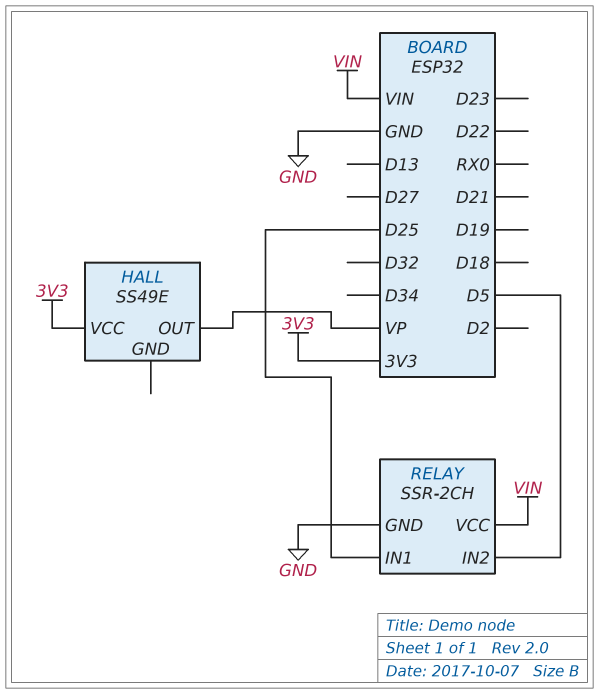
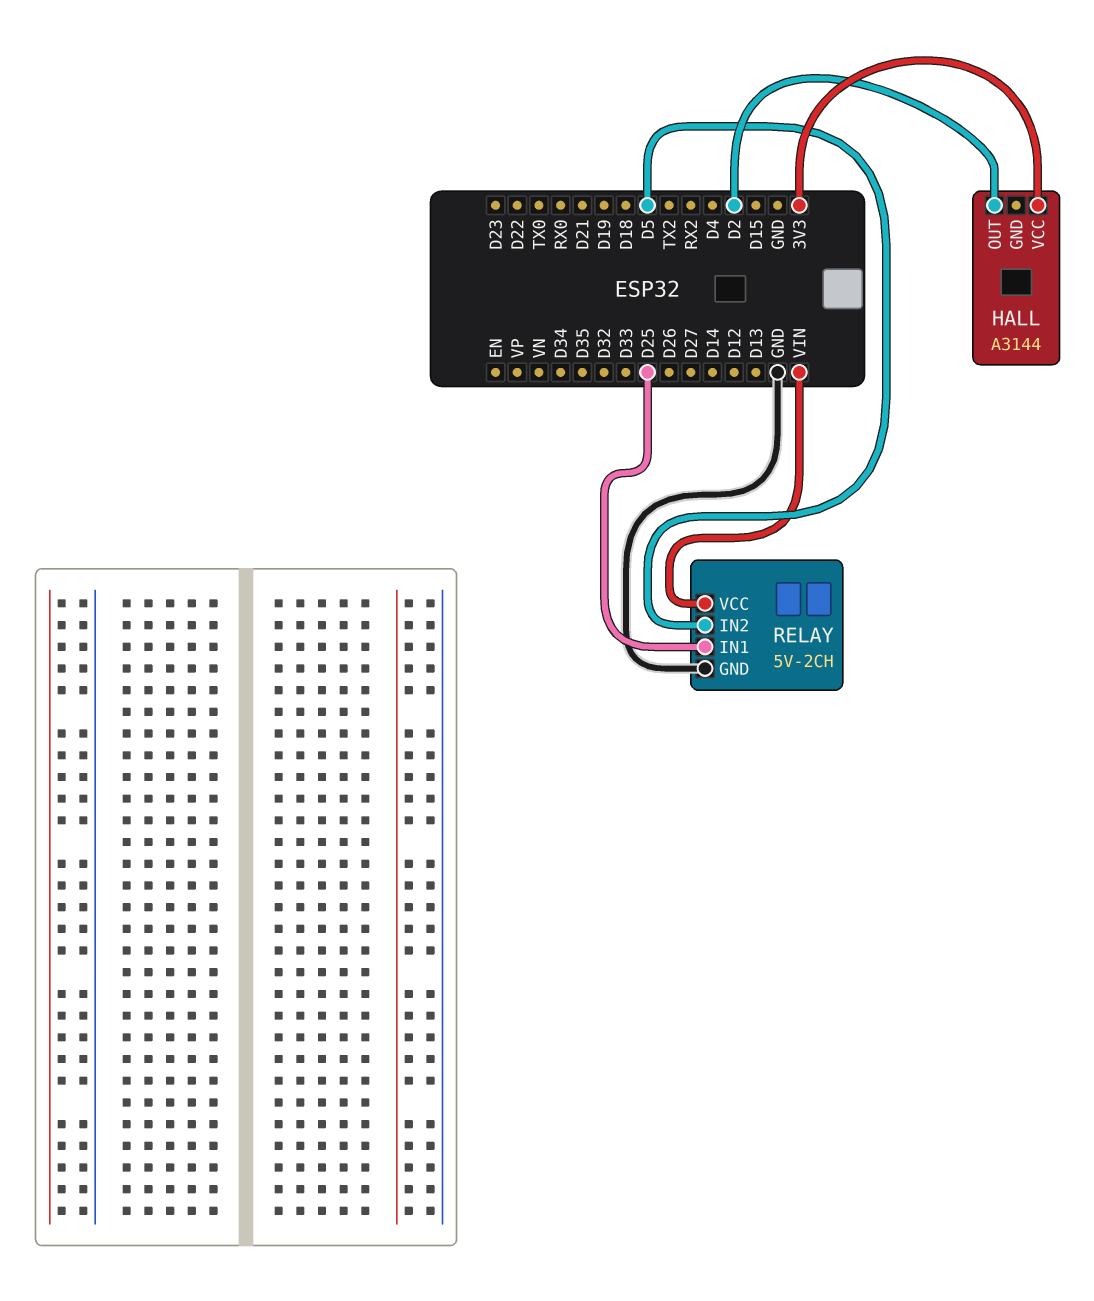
HALL: SS49E -> A3144
HALL pin OUT: VP -> D2
RELAY: SSR-2CH -> 5V-2CH

